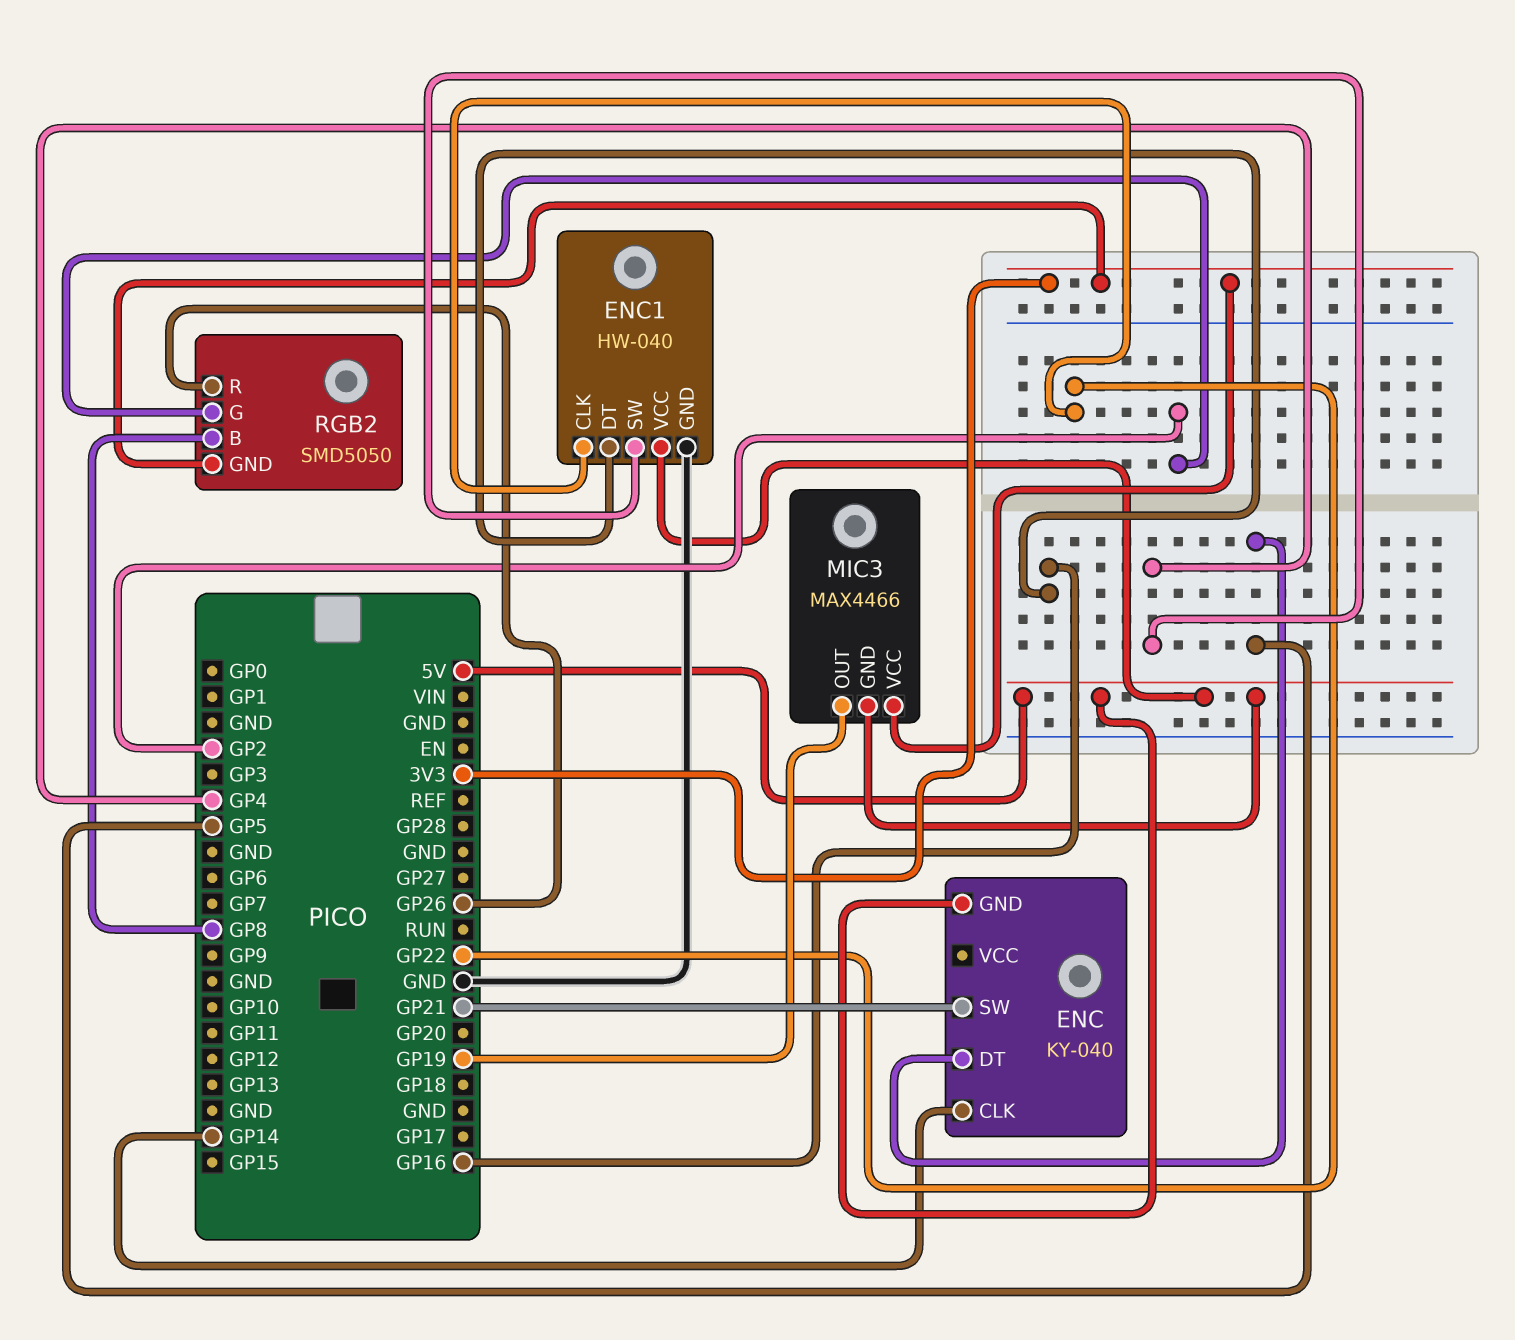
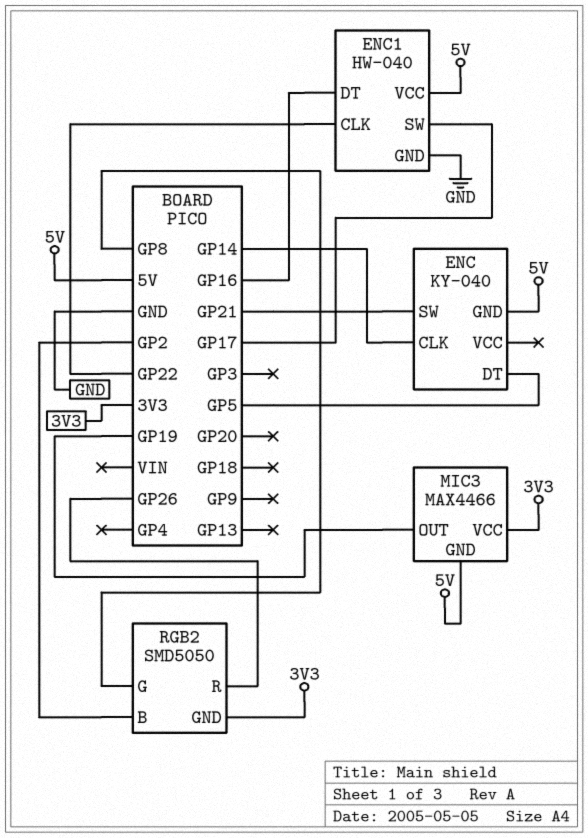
ENC1 pin SW: GP4 -> GP17
RGB2 pin B: GP8 -> GP2
RGB2 pin G: GP2 -> GP8

